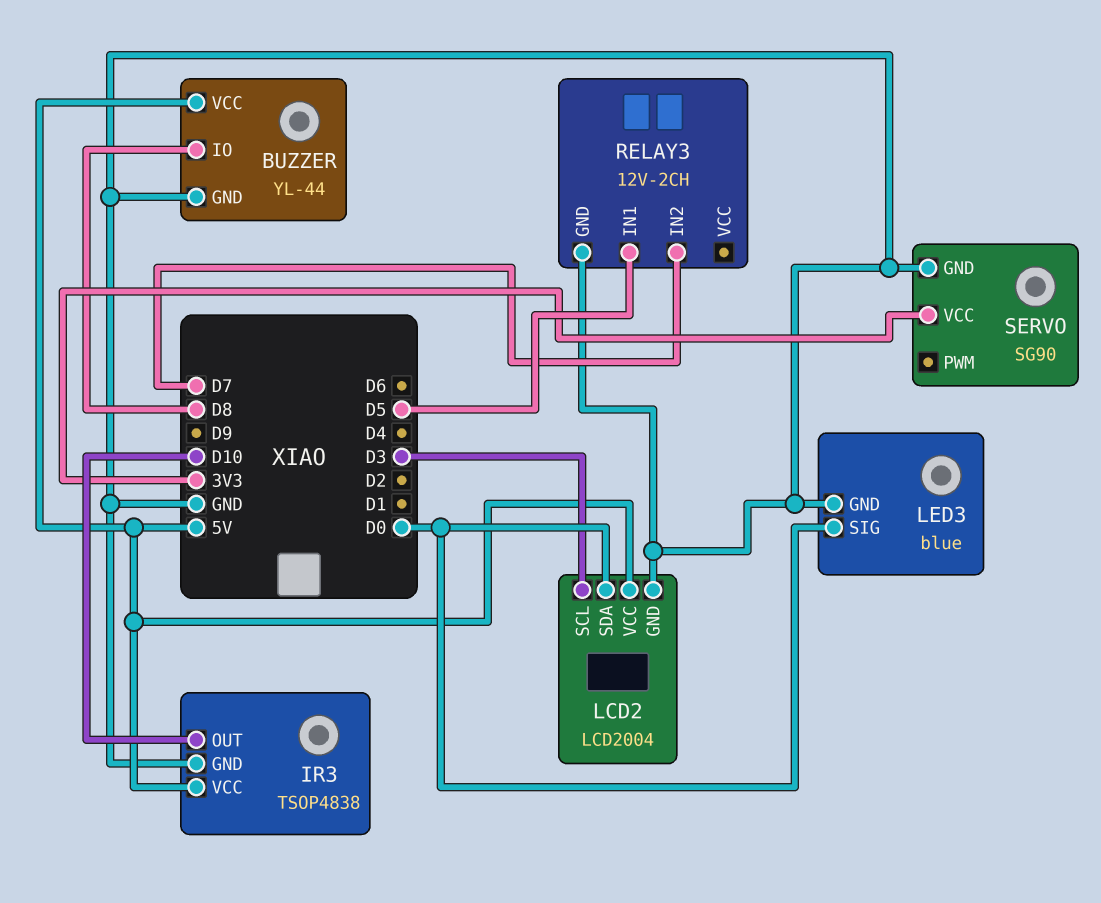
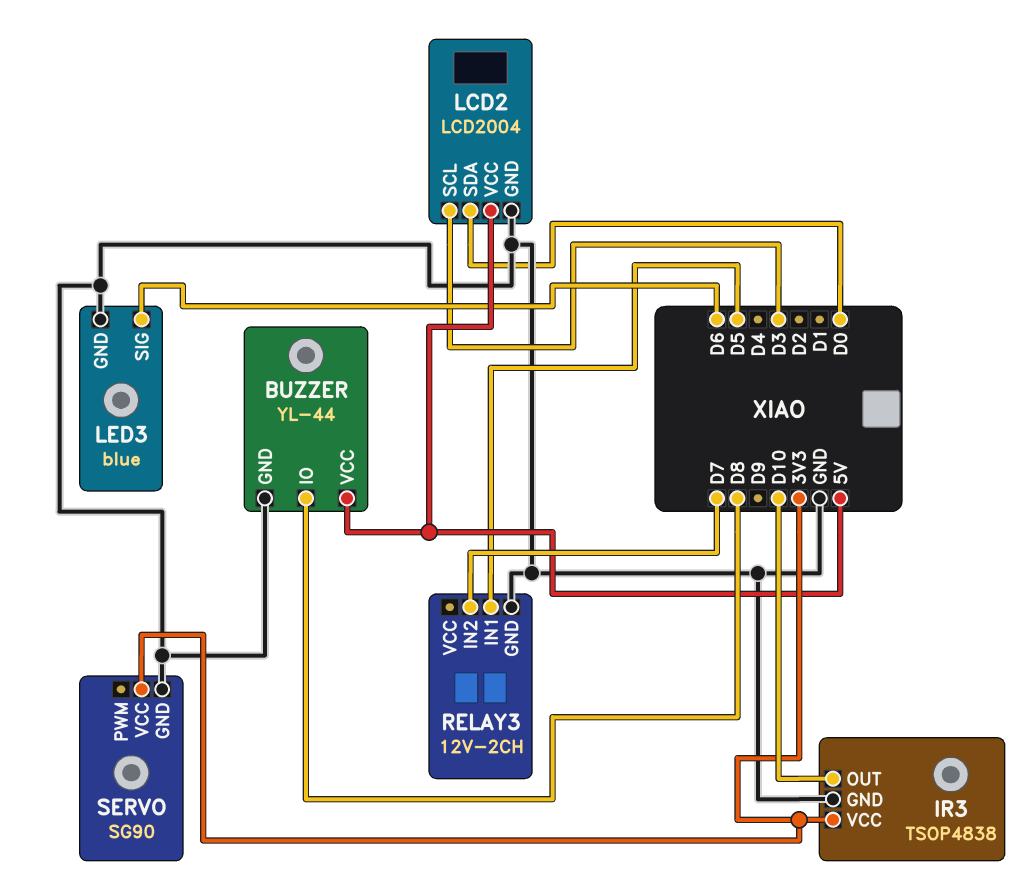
IR3 pin VCC: 5V -> 3V3
LED3 pin SIG: D0 -> D6

